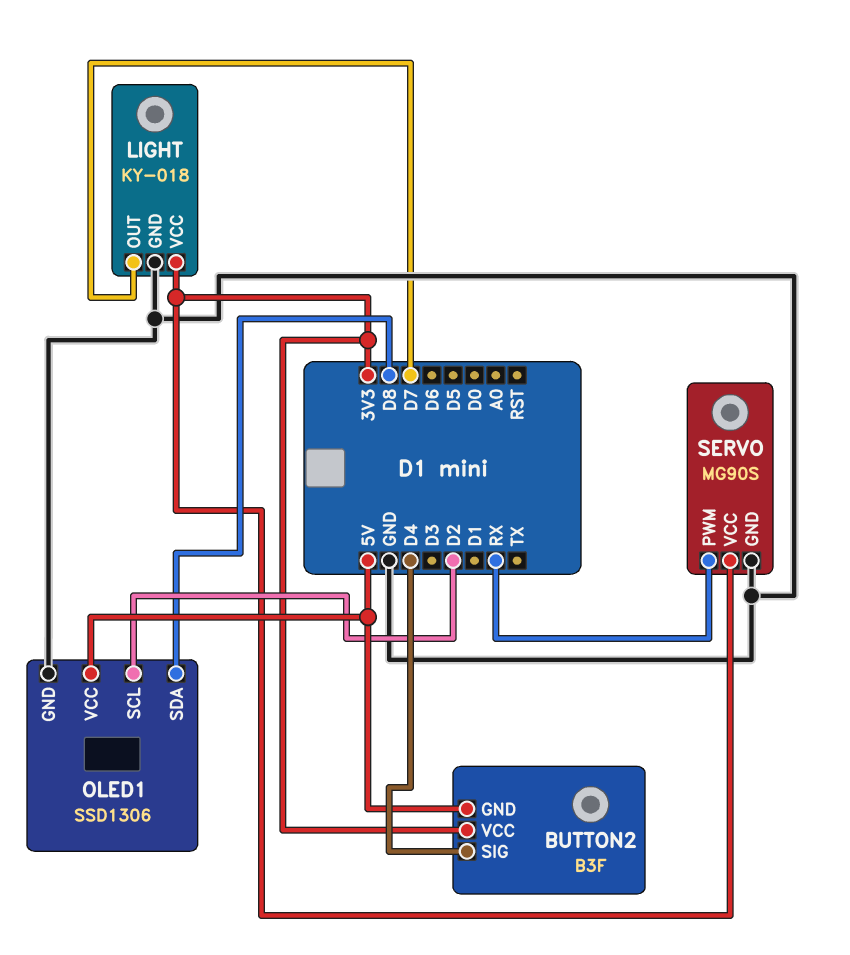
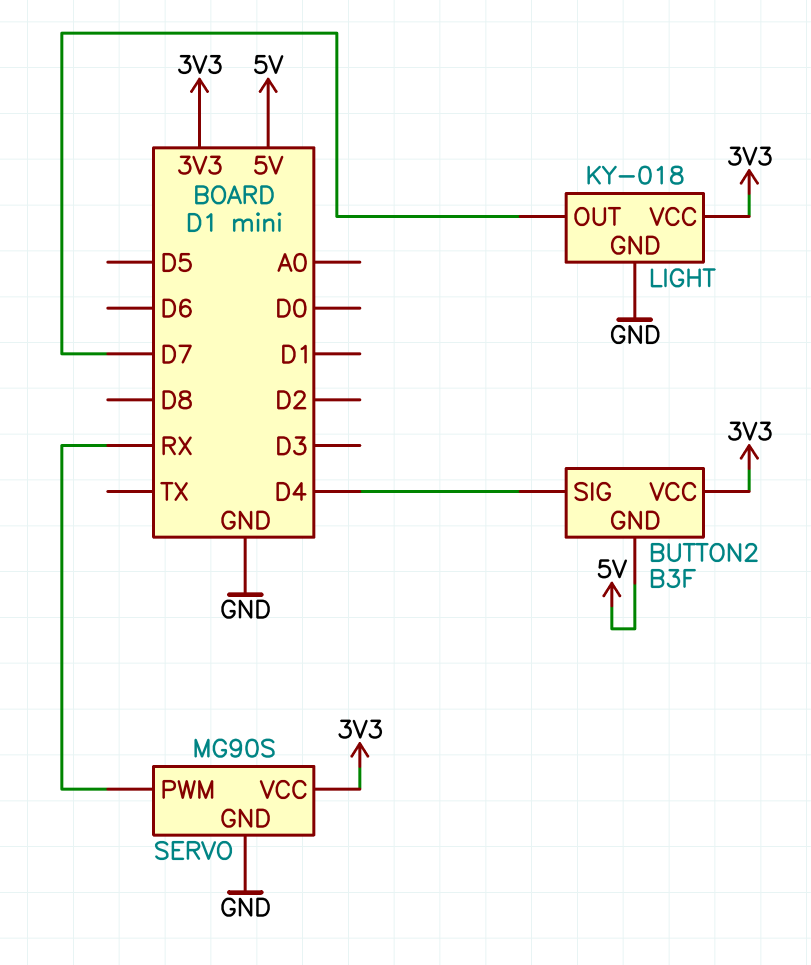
OLED1: SSD1306 -> none
OLED1 pin GND: GND -> none
OLED1 pin SCL: D2 -> none
OLED1 pin SDA: D8 -> none
OLED1 pin VCC: 5V -> none

